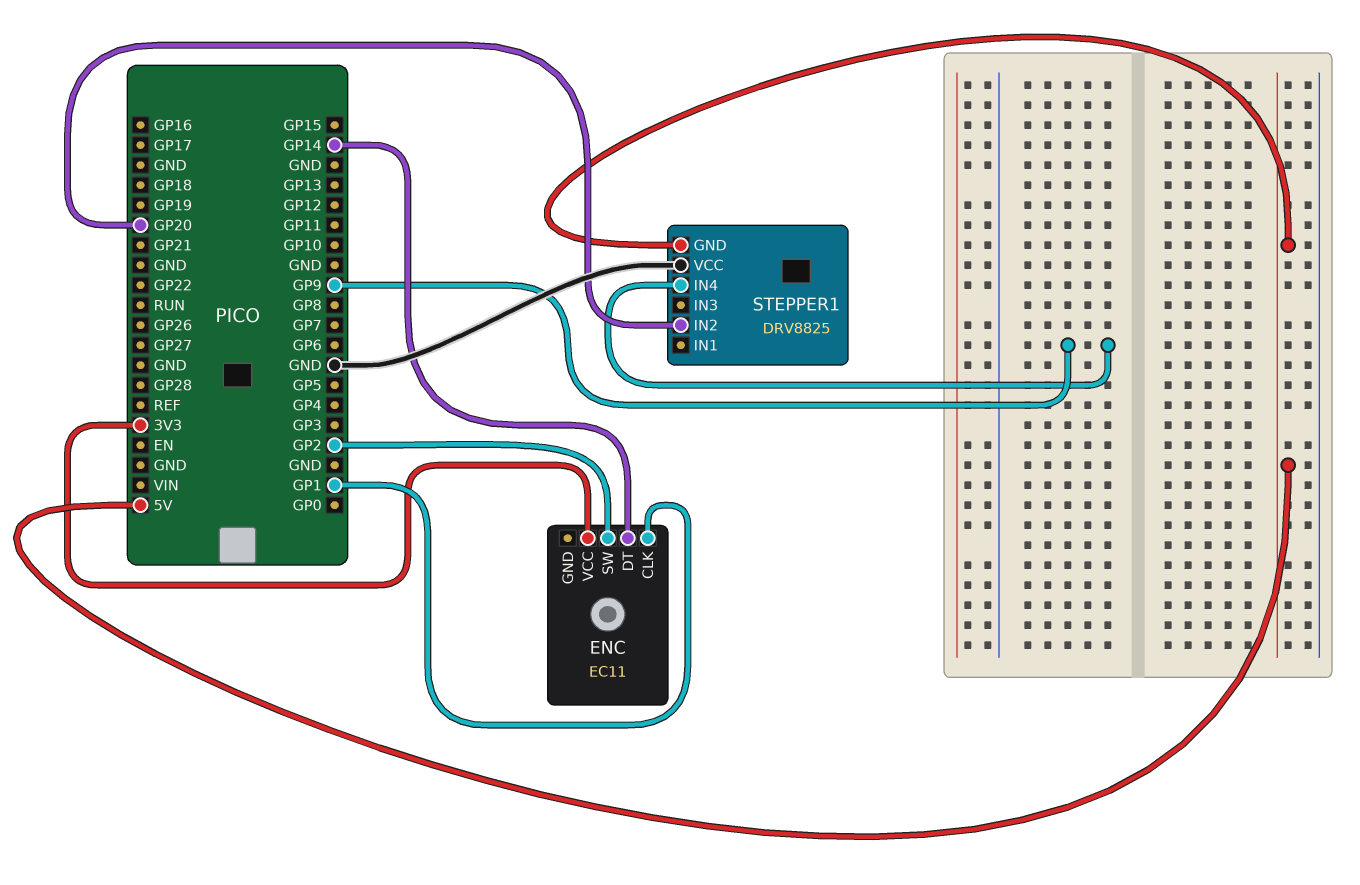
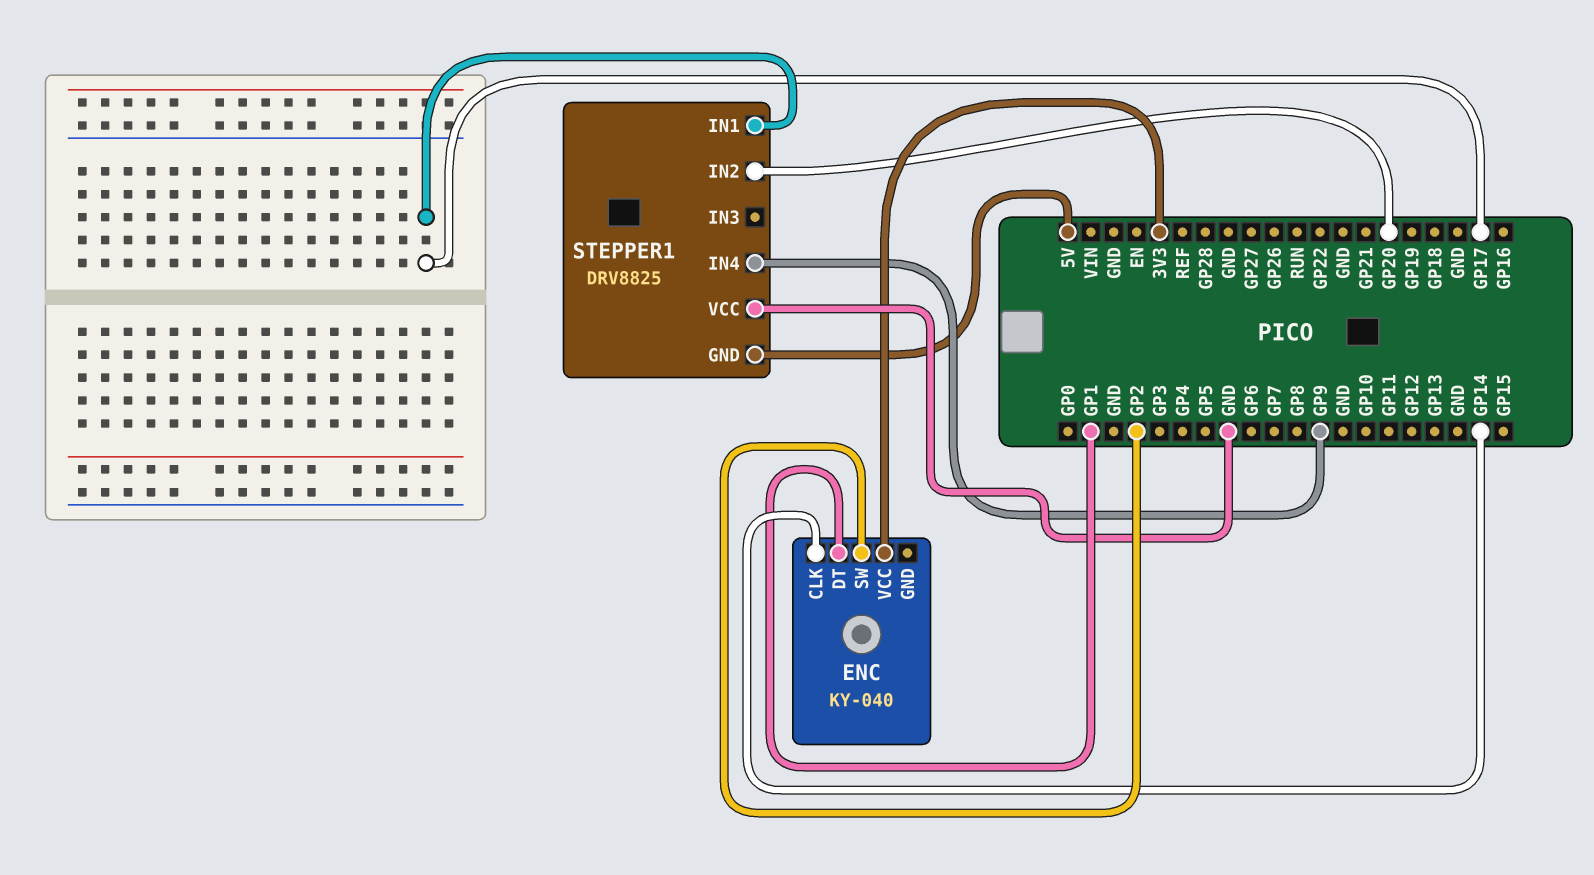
ENC: EC11 -> KY-040
ENC pin CLK: GP1 -> GP14
ENC pin DT: GP14 -> GP1
STEPPER1 pin IN1: none -> GP17

